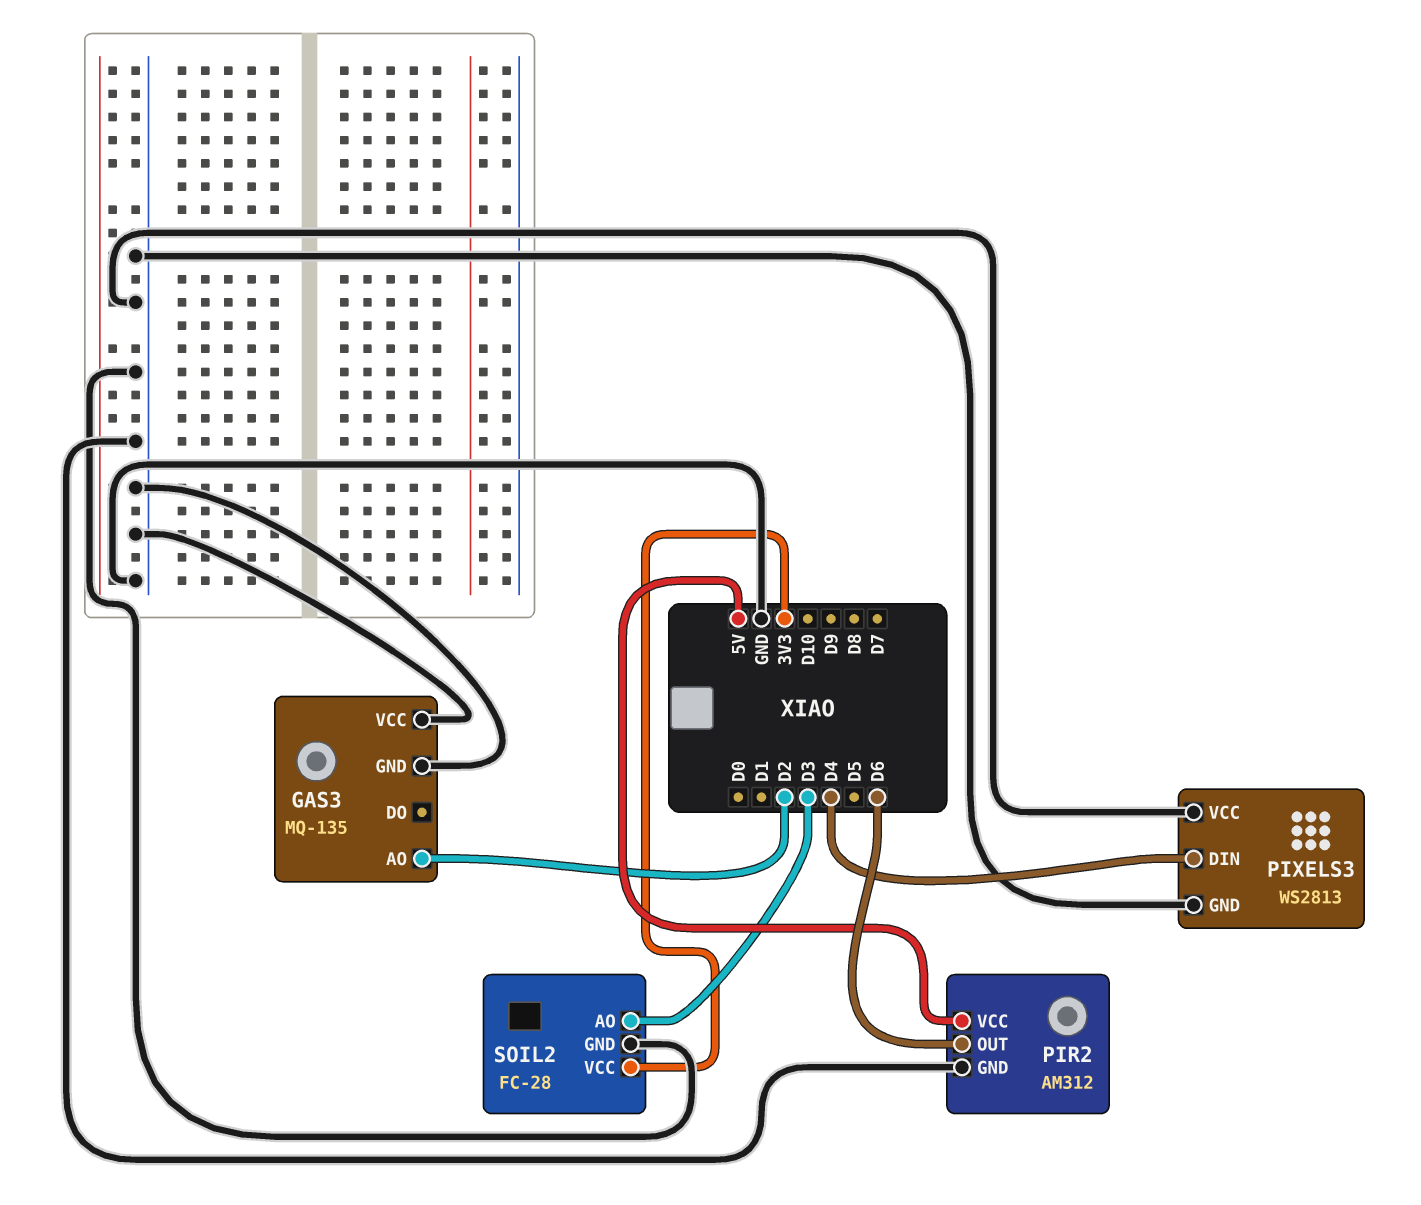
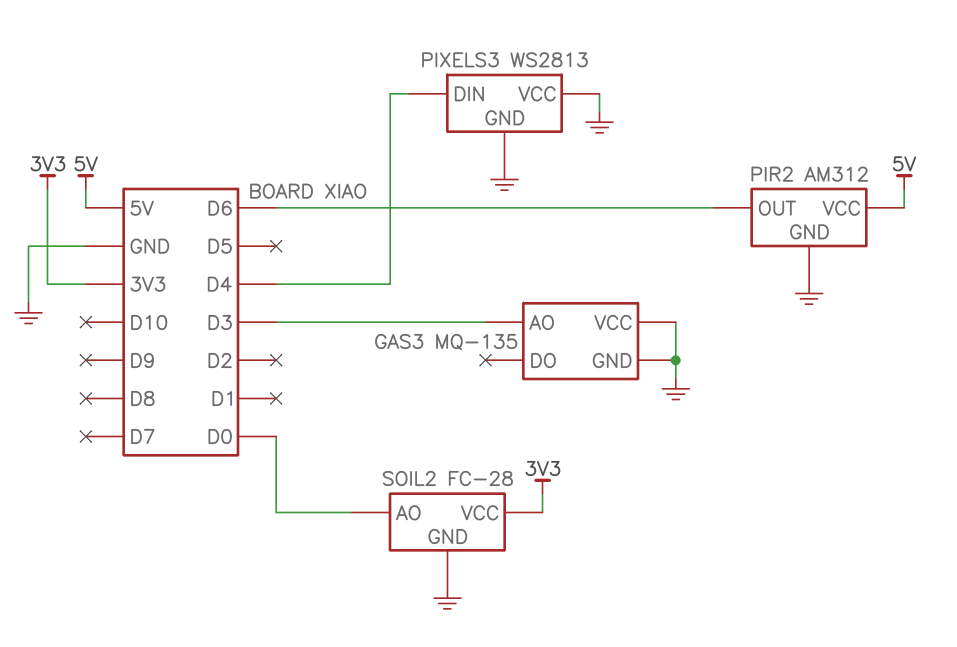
GAS3 pin AO: D2 -> D3
SOIL2 pin AO: D3 -> D0

